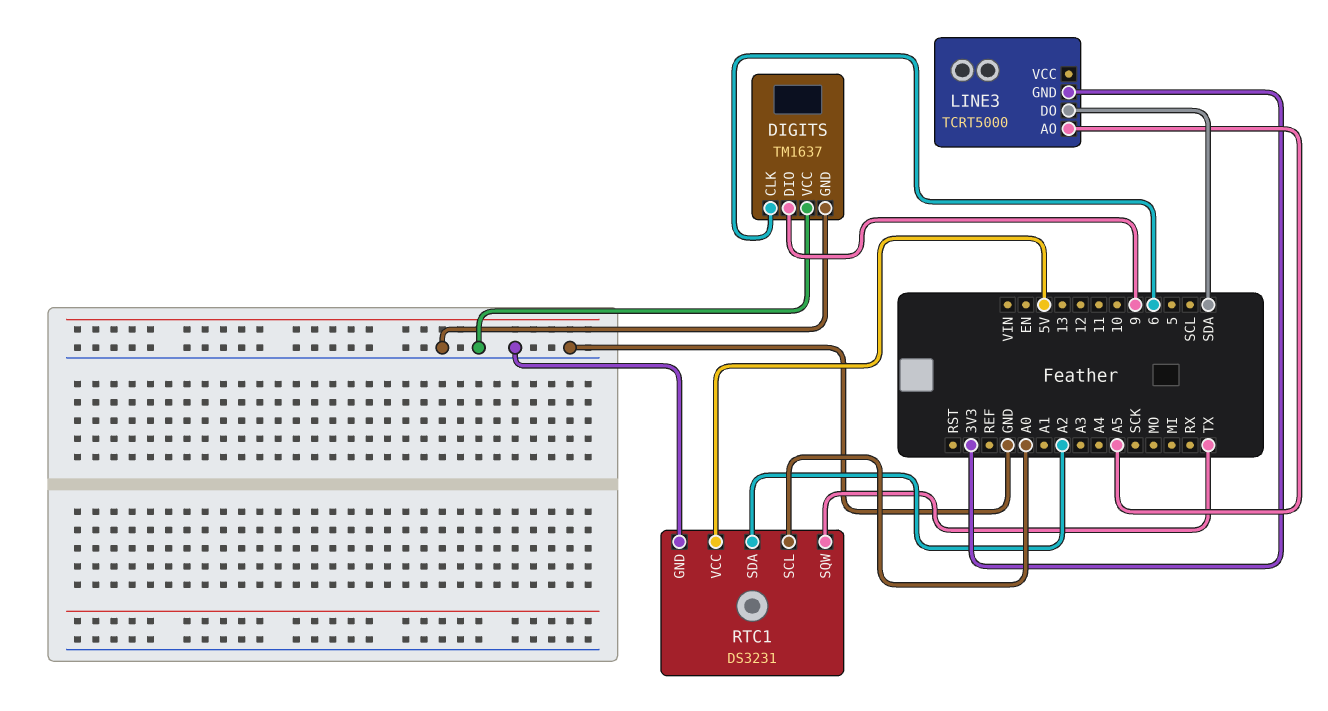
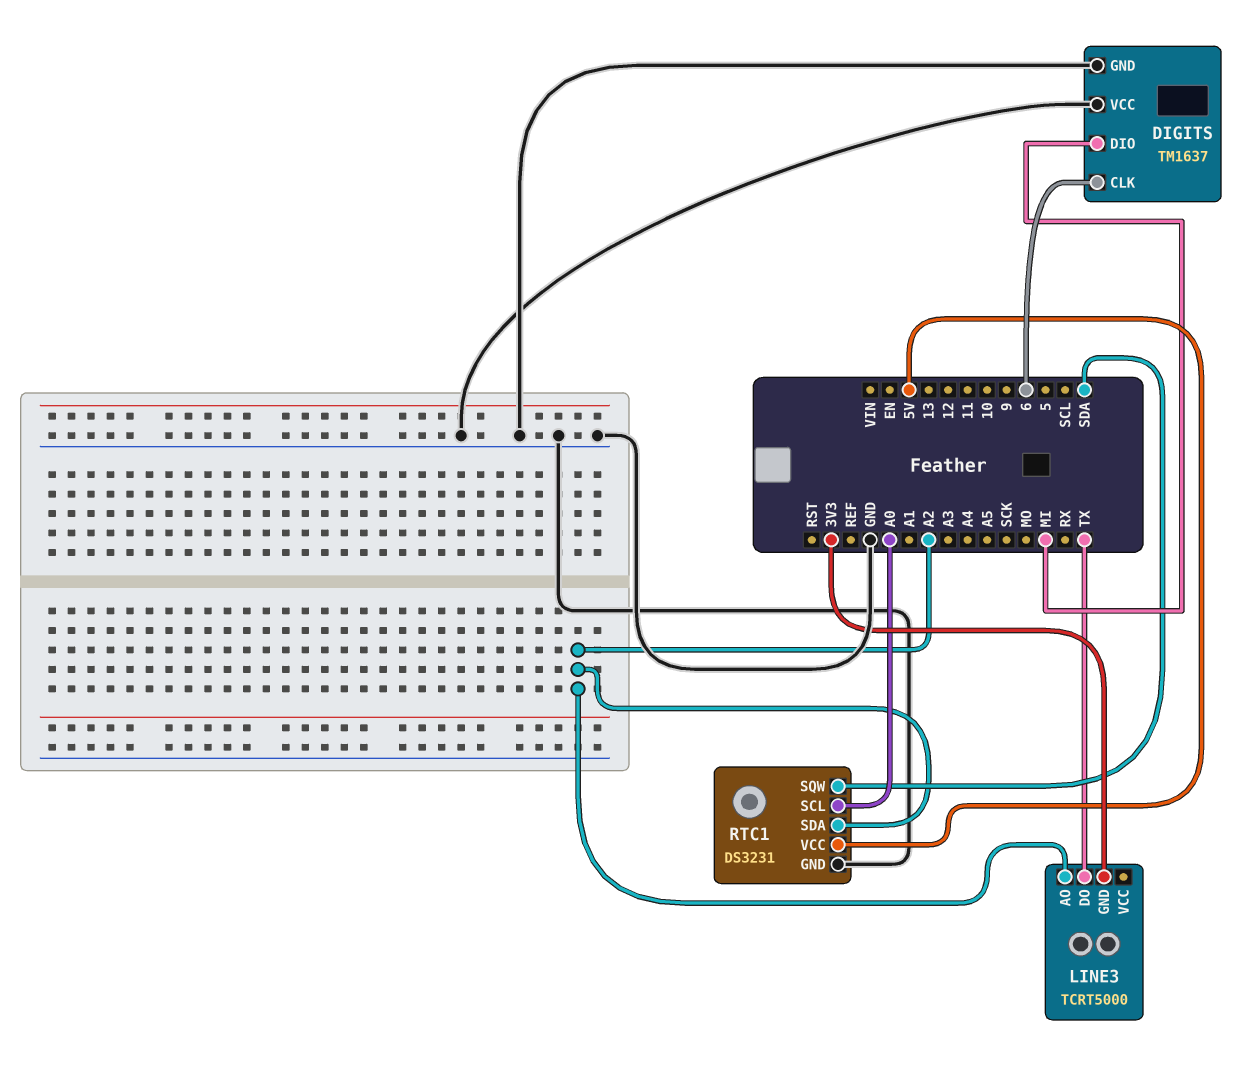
DIGITS pin DIO: 9 -> MI
LINE3 pin AO: A5 -> A2
LINE3 pin DO: SDA -> TX
RTC1 pin SQW: TX -> SDA

